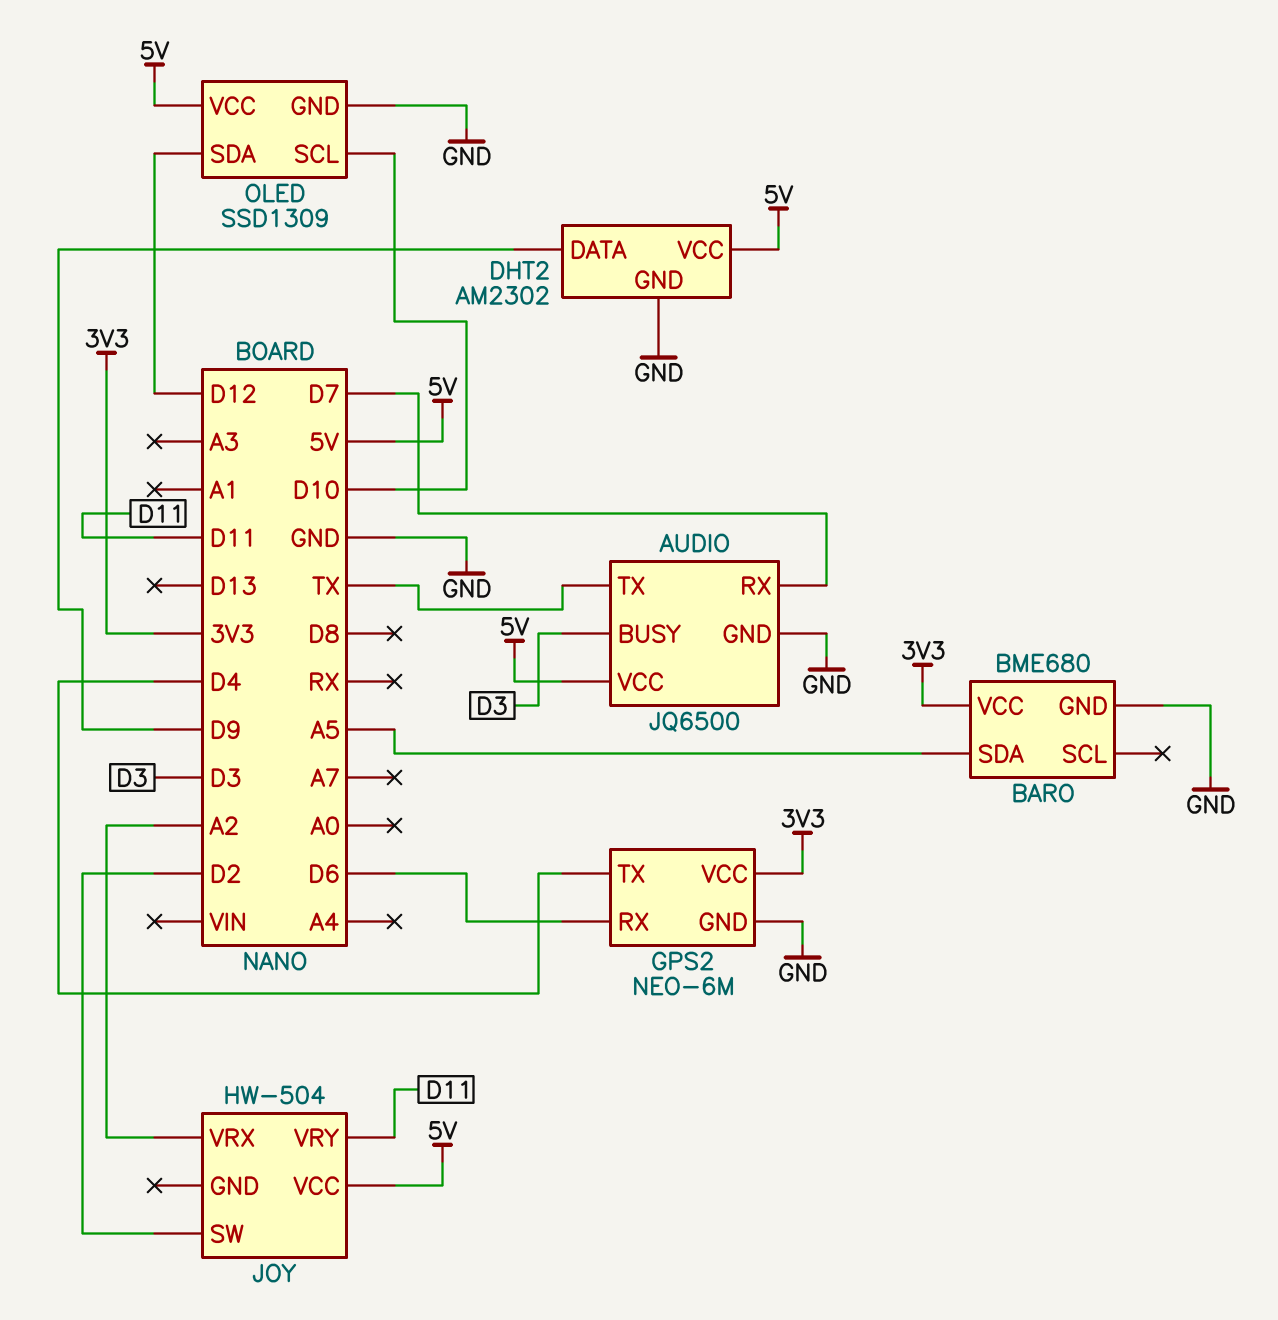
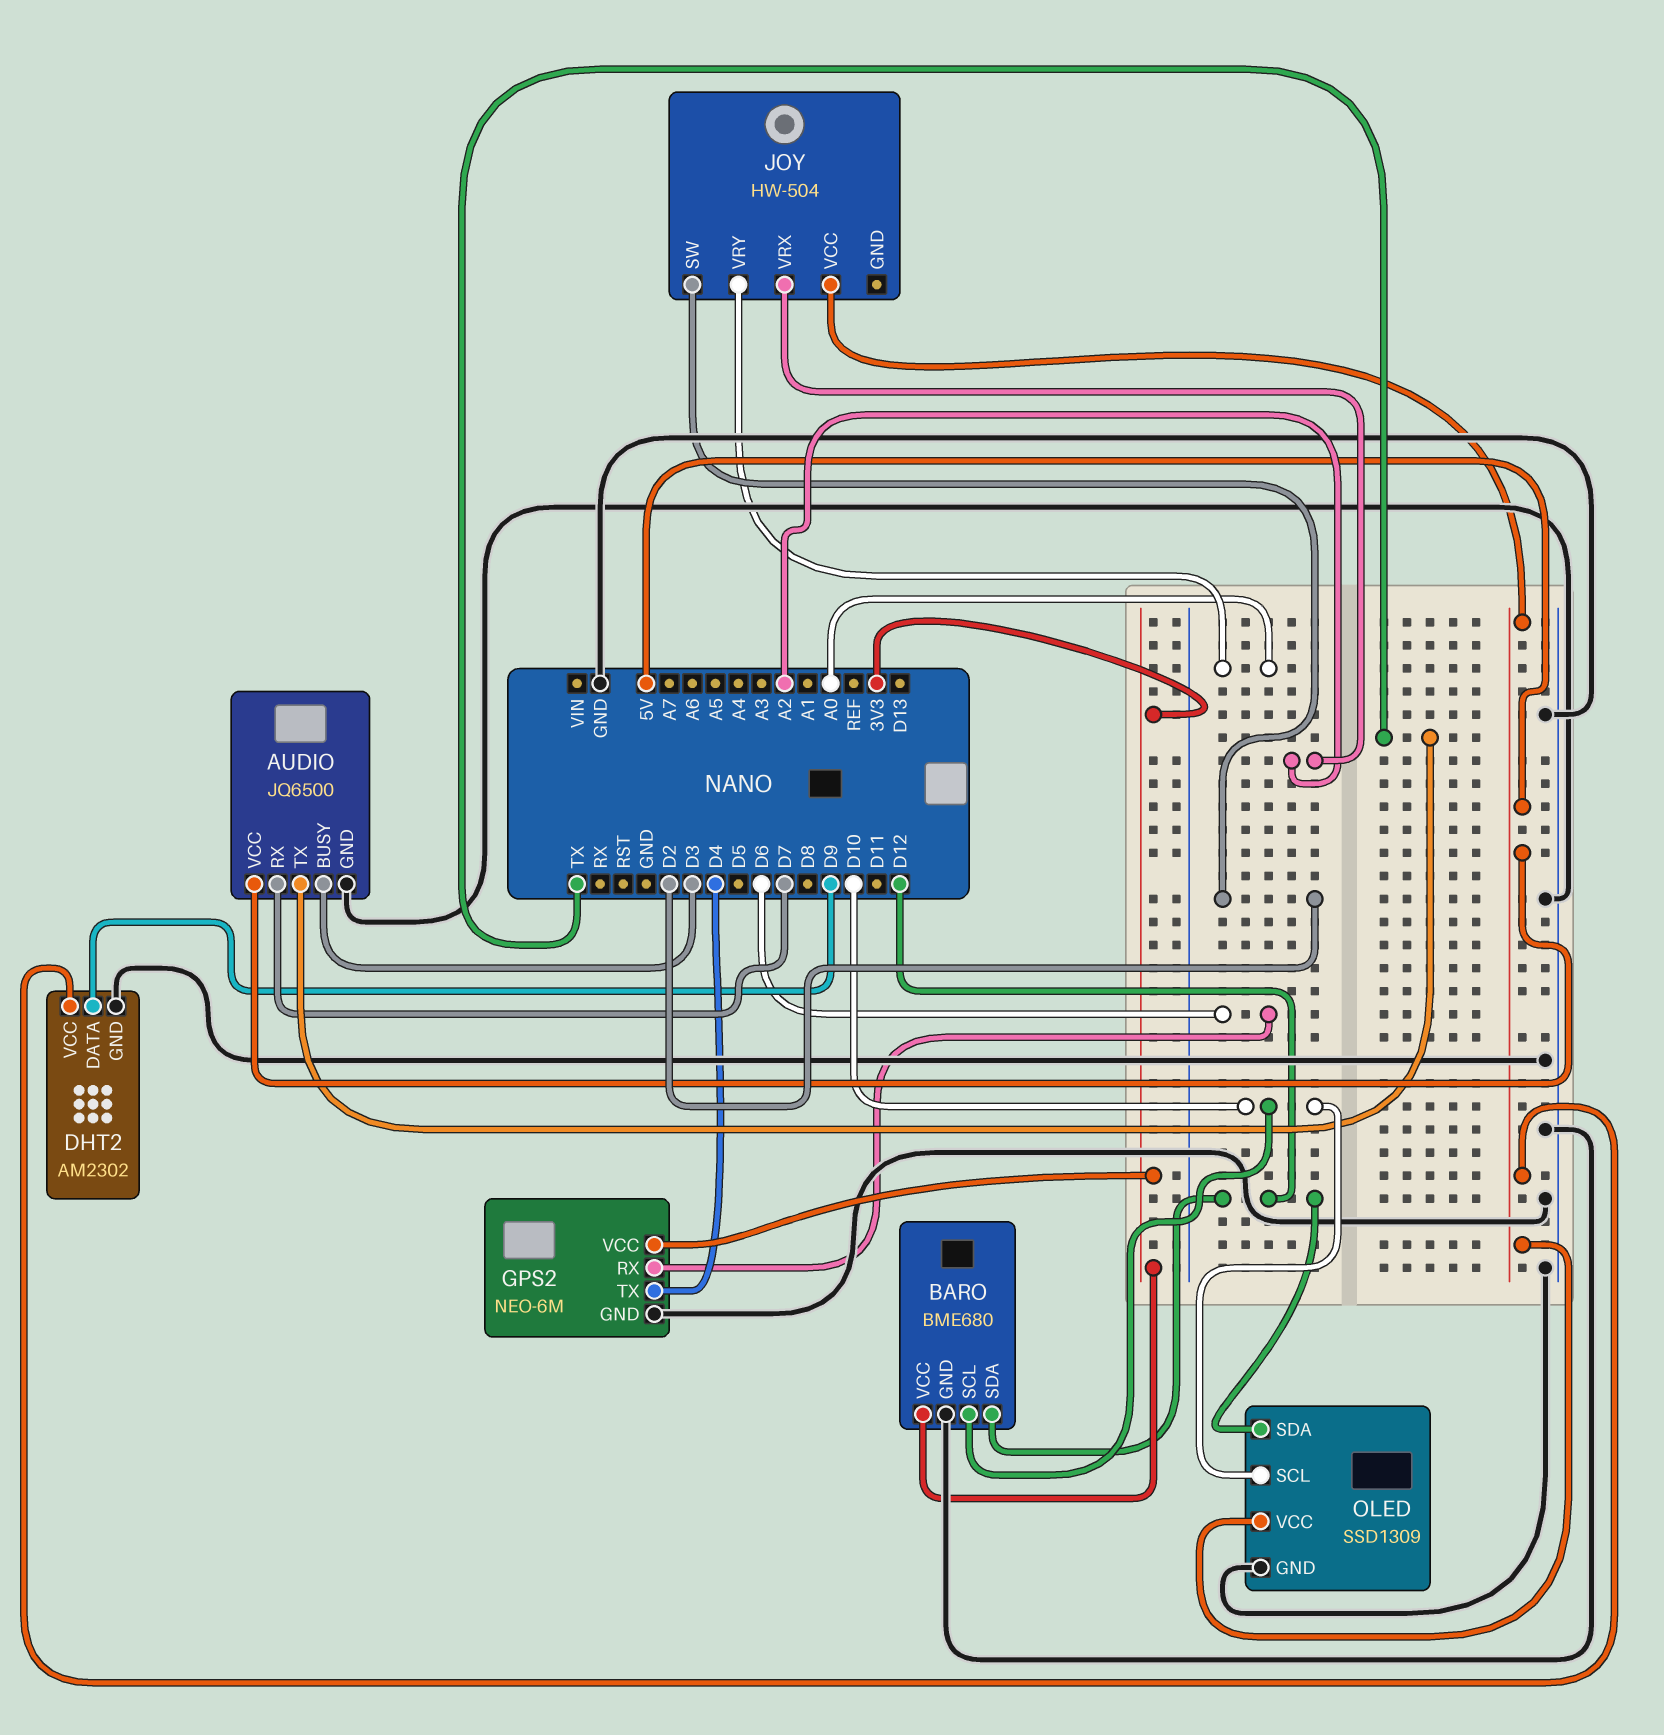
BARO pin SCL: none -> D10
BARO pin SDA: A5 -> D12
JOY pin VRY: D11 -> A0

